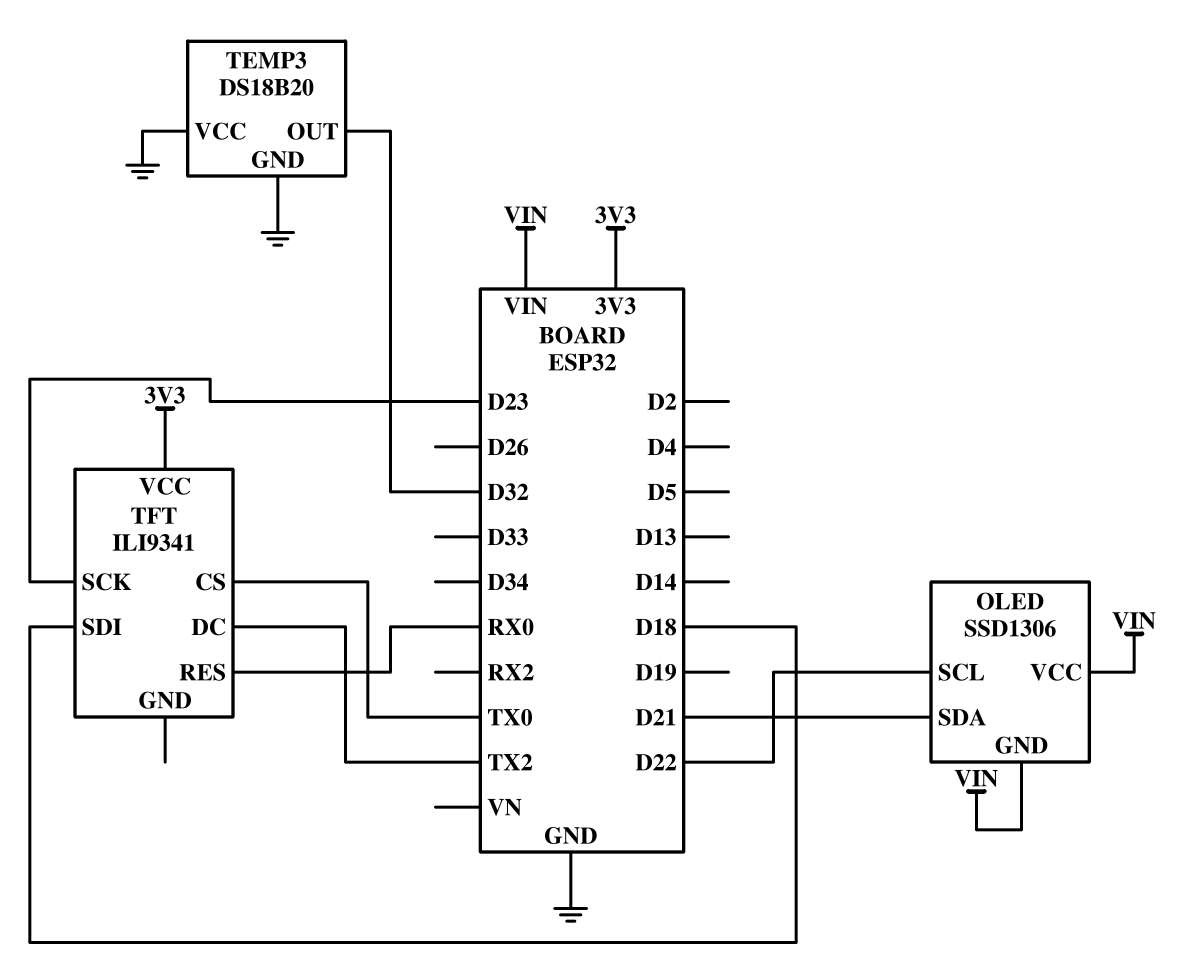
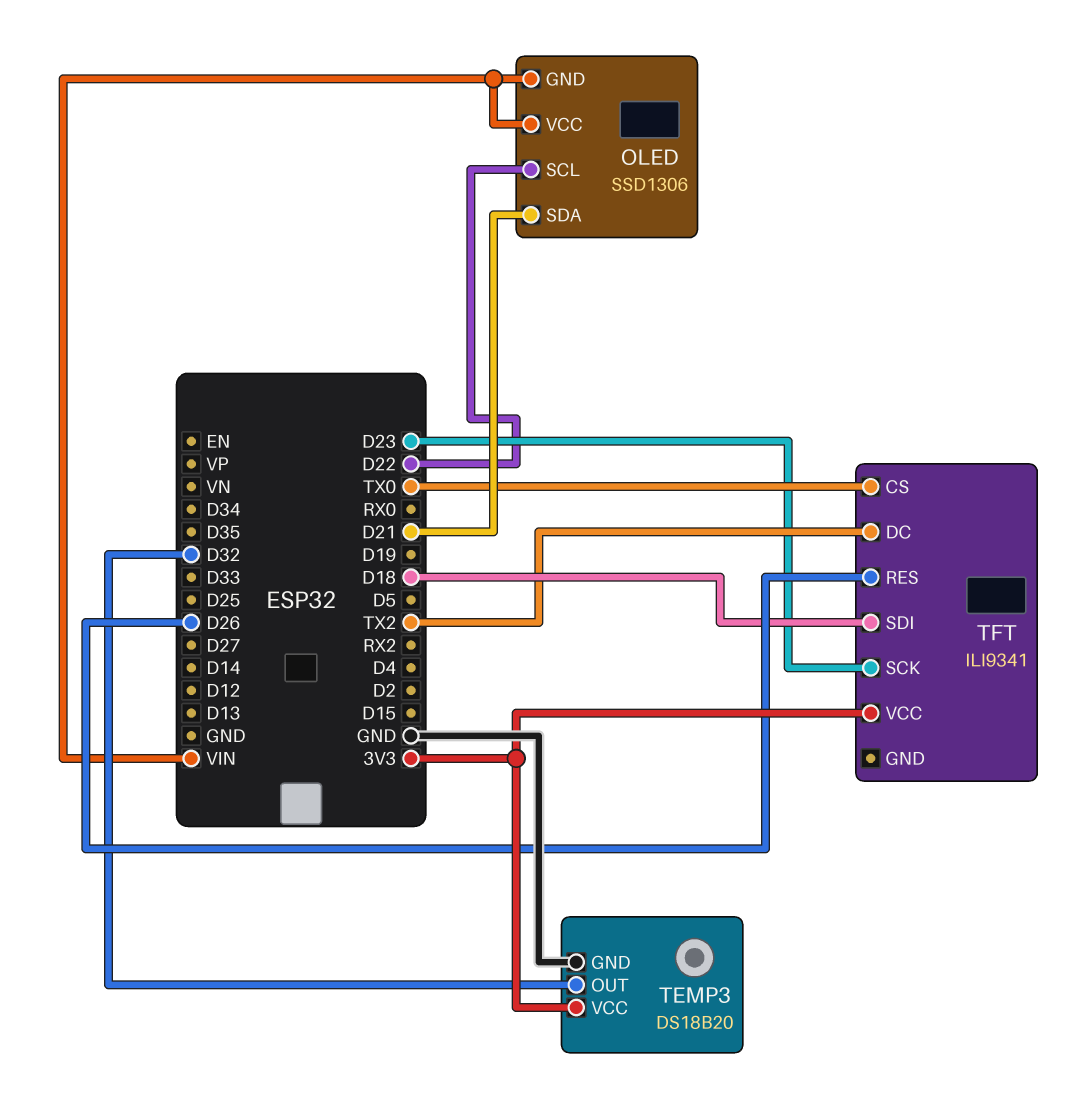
TEMP3 pin VCC: GND -> 3V3
TFT pin RES: RX0 -> D26

